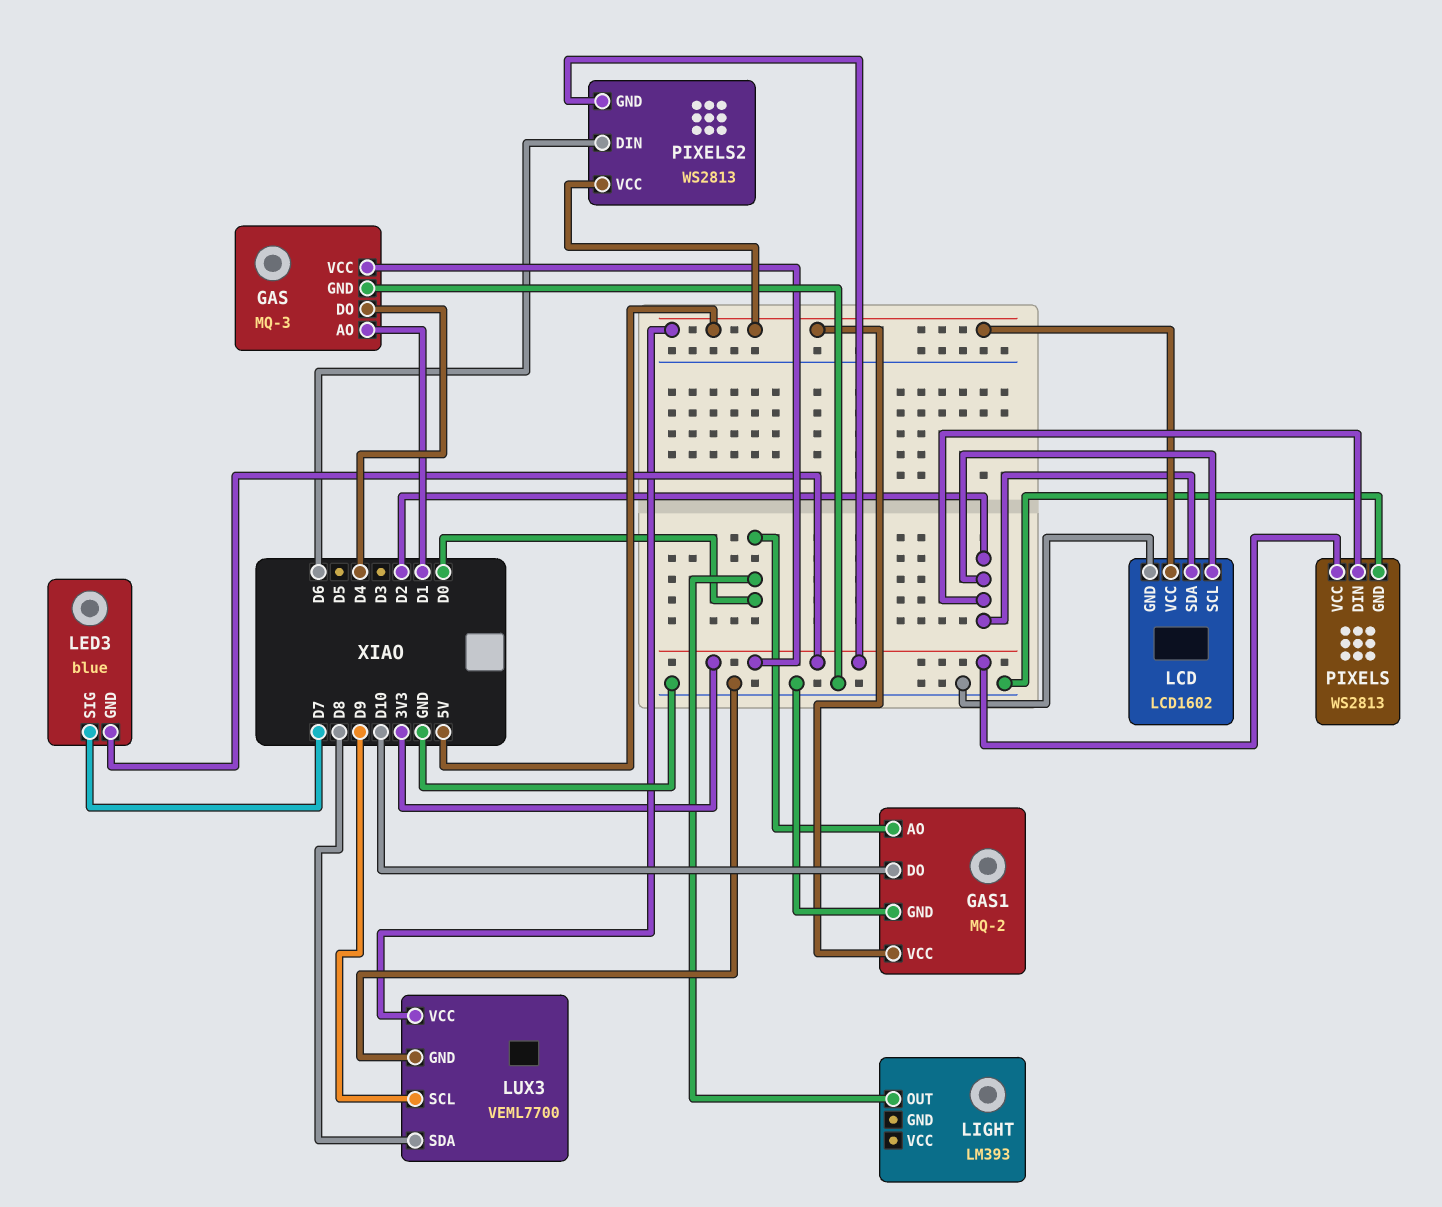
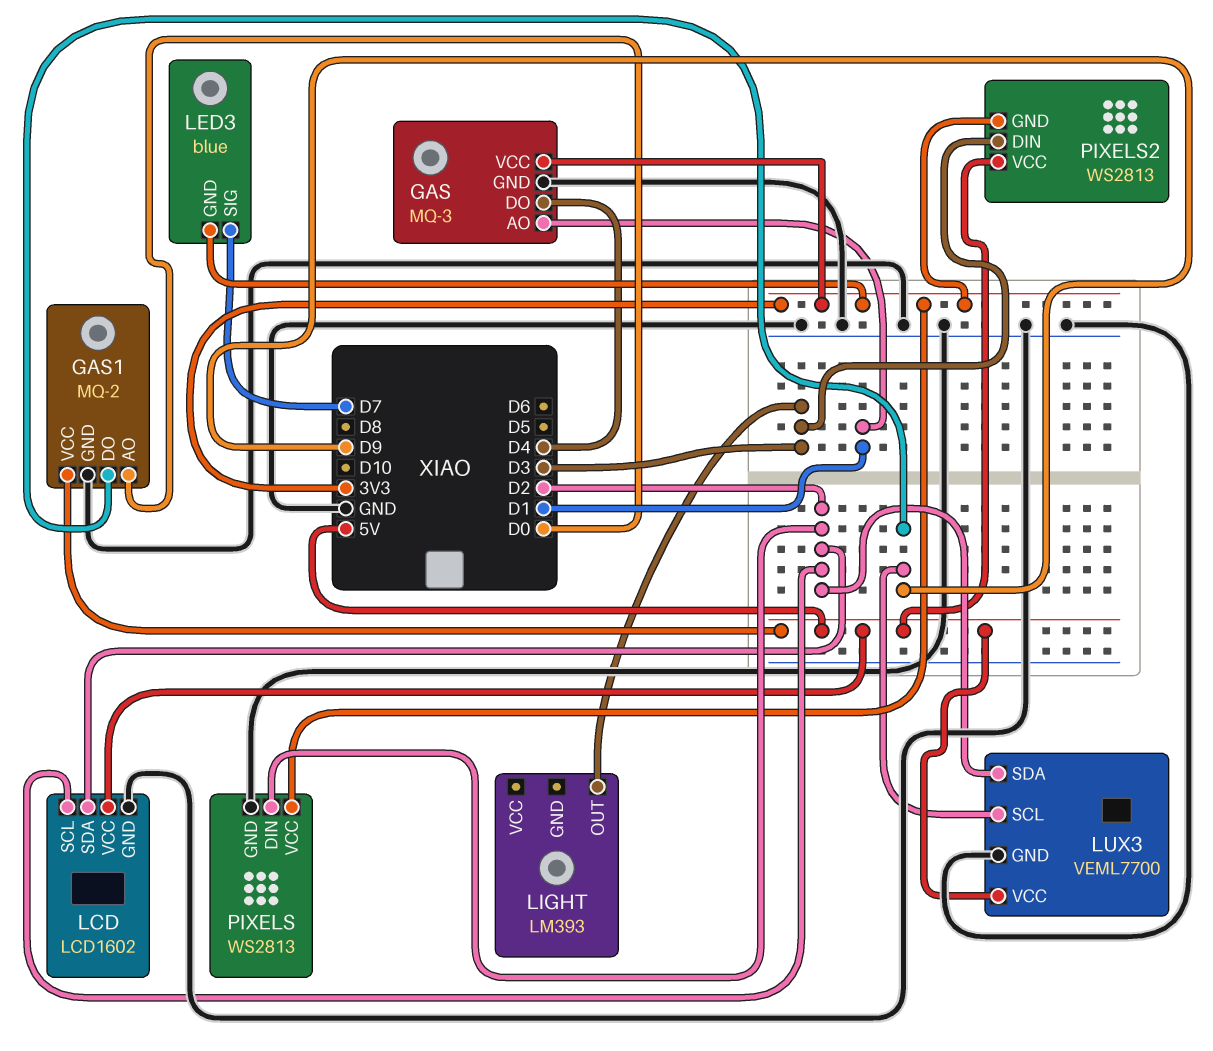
GAS1 pin DO: D10 -> D9
LIGHT pin OUT: D0 -> D3
LUX3 pin SDA: D8 -> D2
PIXELS2 pin DIN: D6 -> D3

